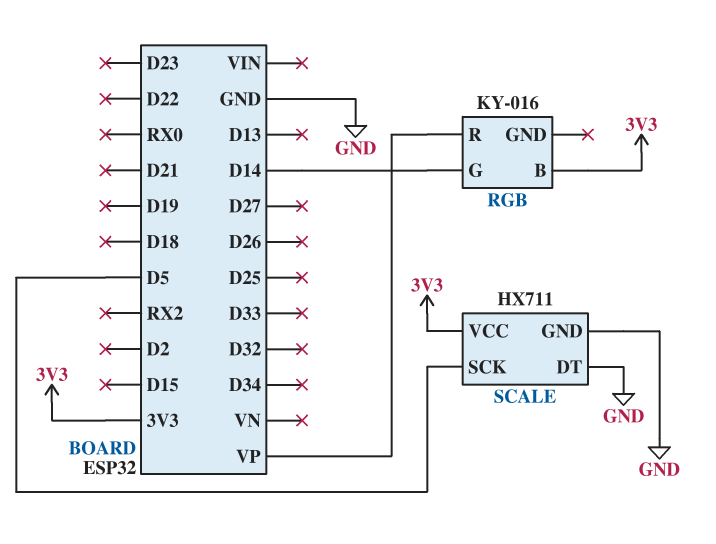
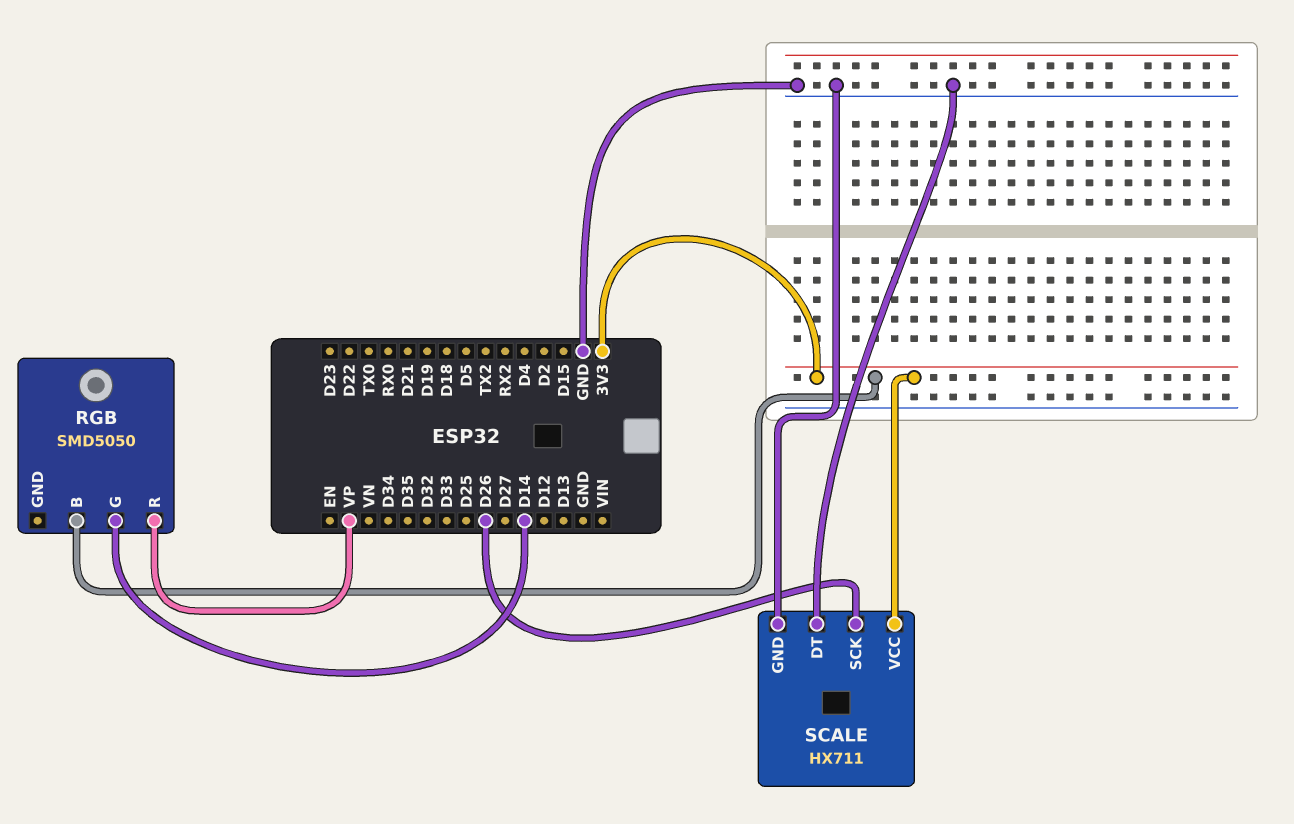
RGB: KY-016 -> SMD5050
SCALE pin SCK: D5 -> D26

